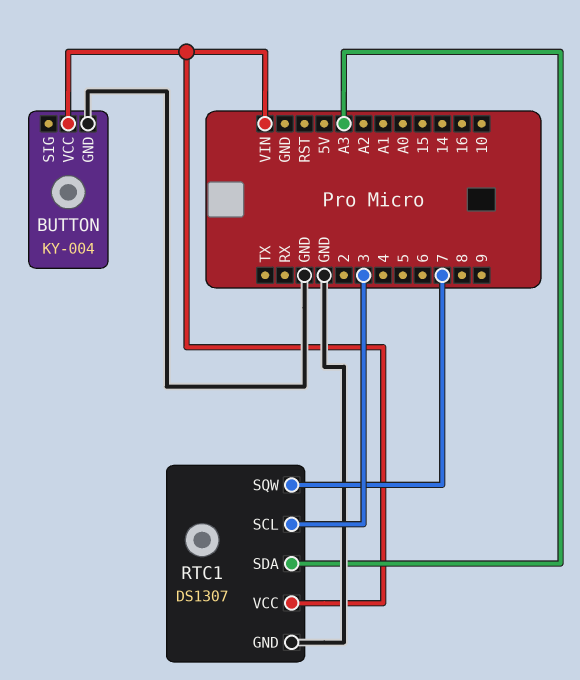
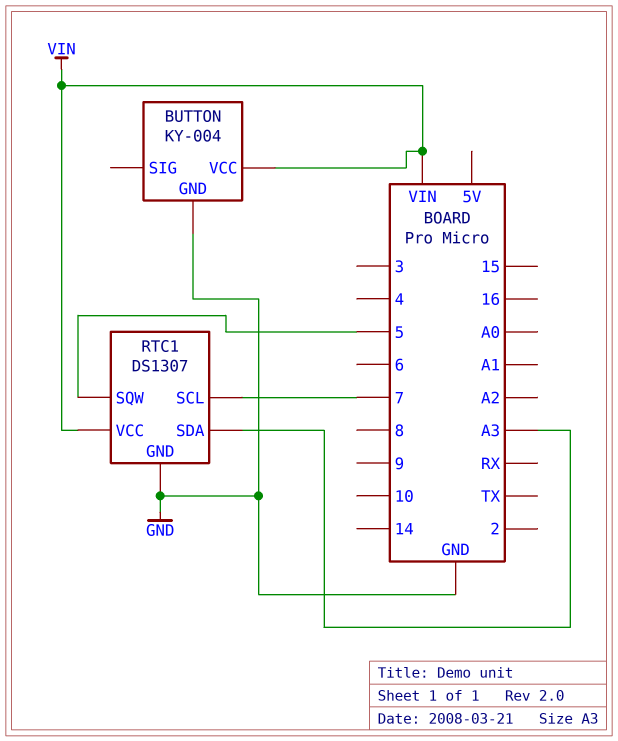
RTC1 pin SCL: 3 -> 7
RTC1 pin SQW: 7 -> 5

